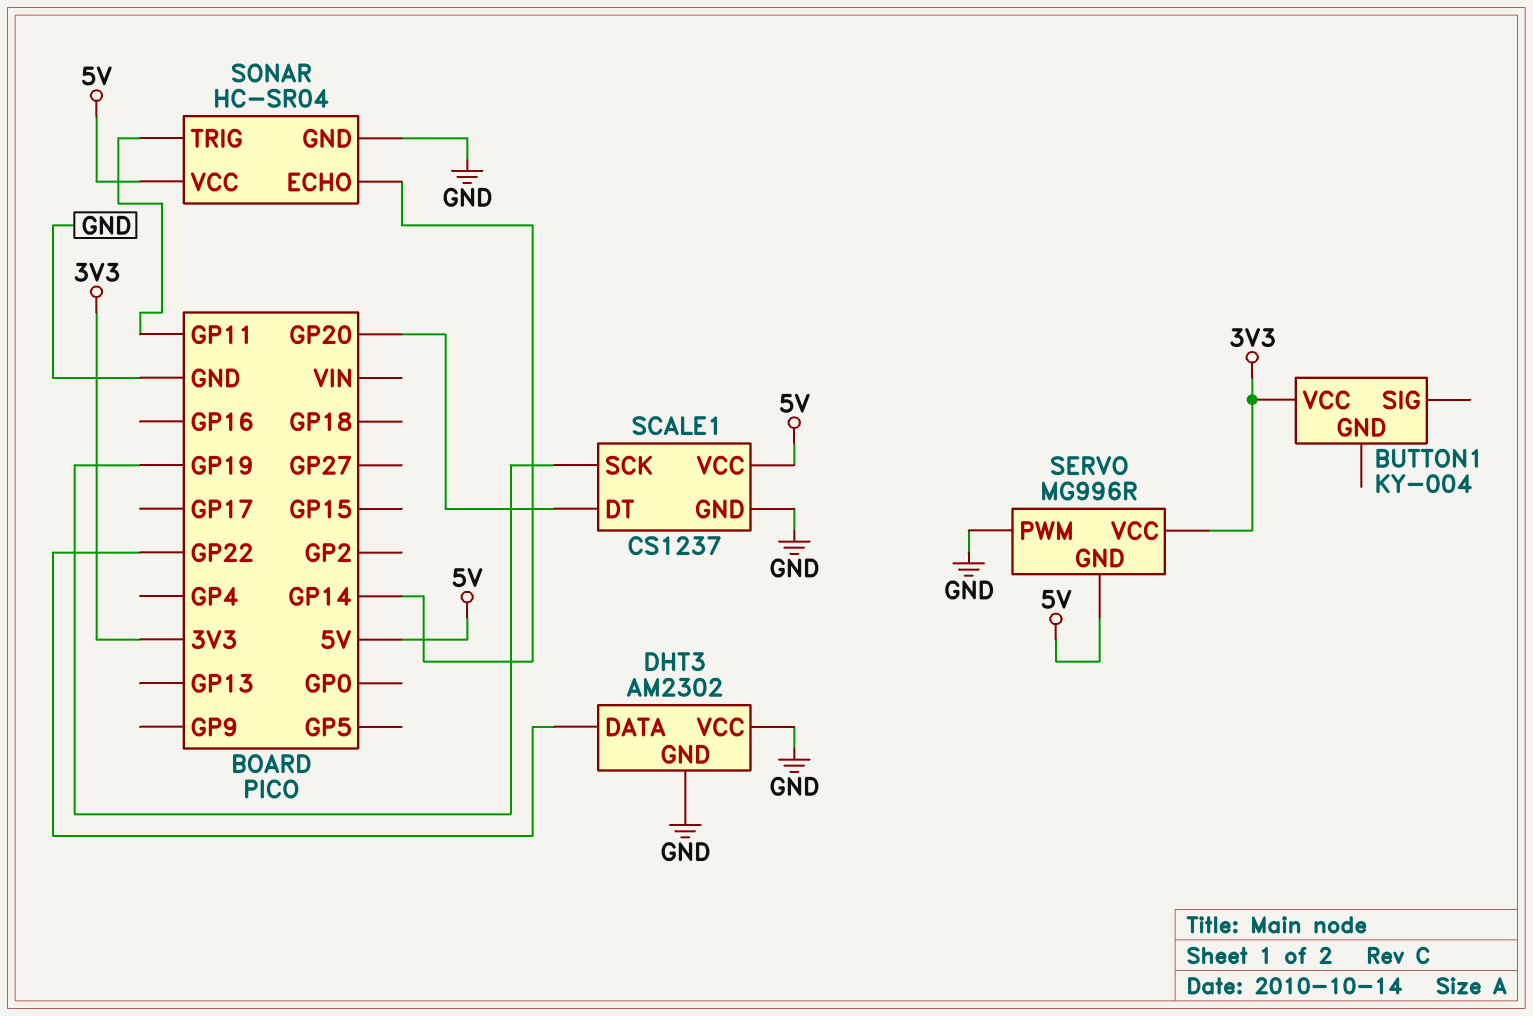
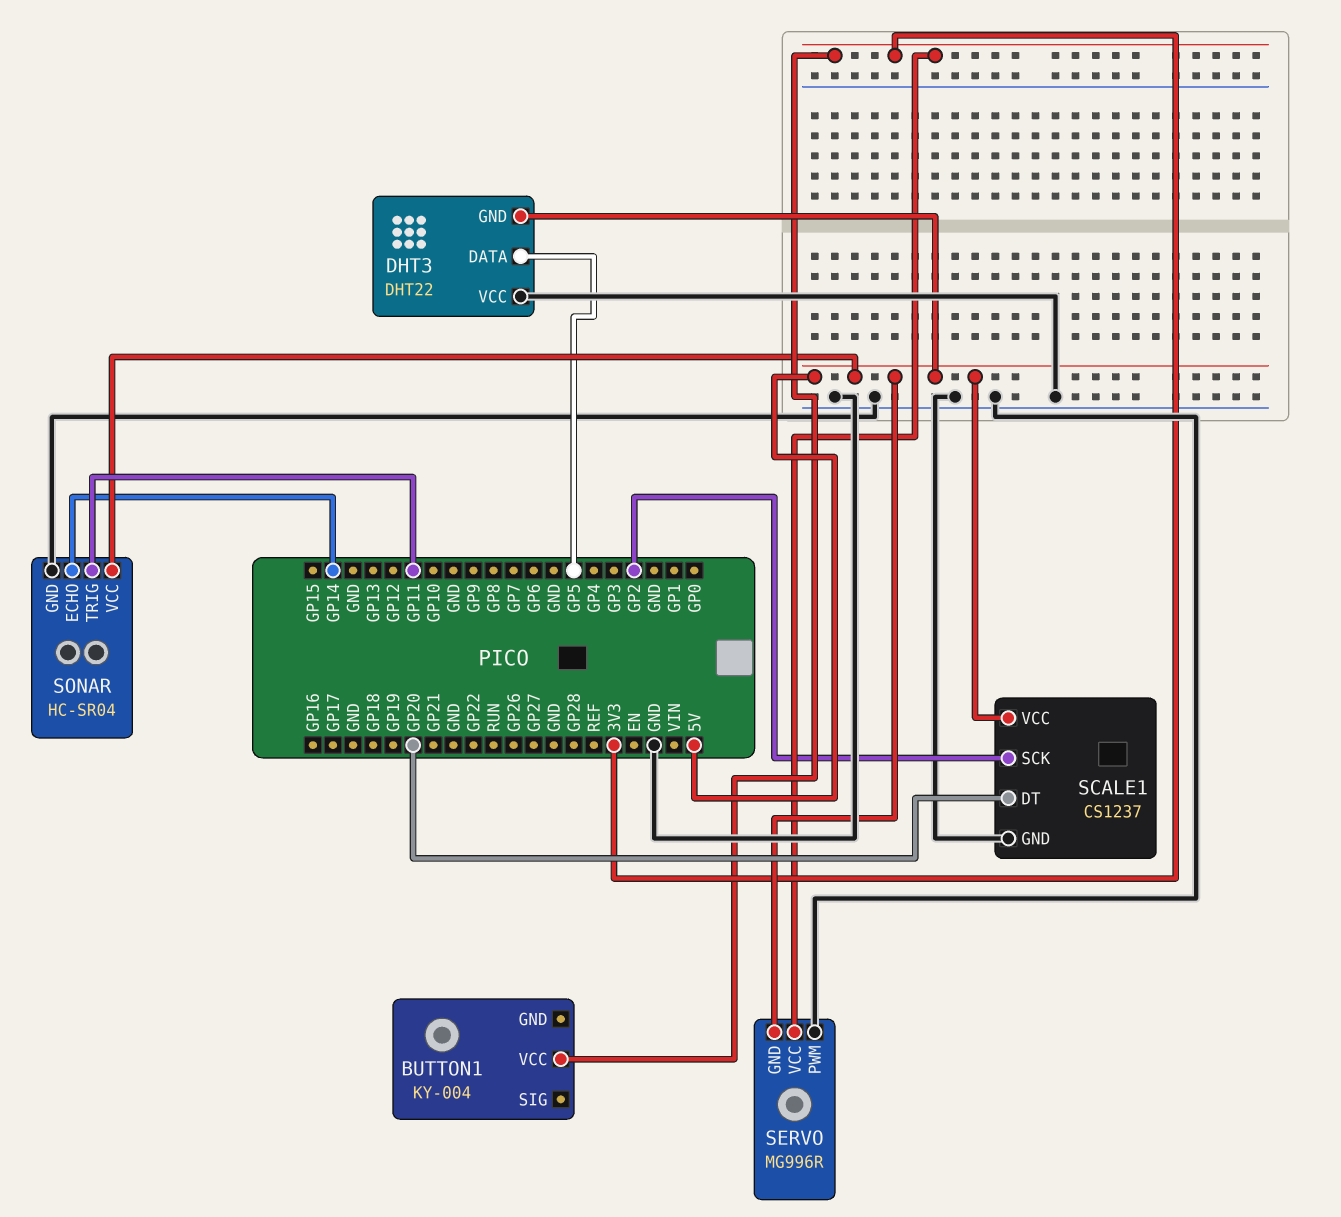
DHT3: AM2302 -> DHT22
DHT3 pin DATA: GP22 -> GP5
DHT3 pin GND: GND -> 5V
SCALE1 pin SCK: GP19 -> GP2

